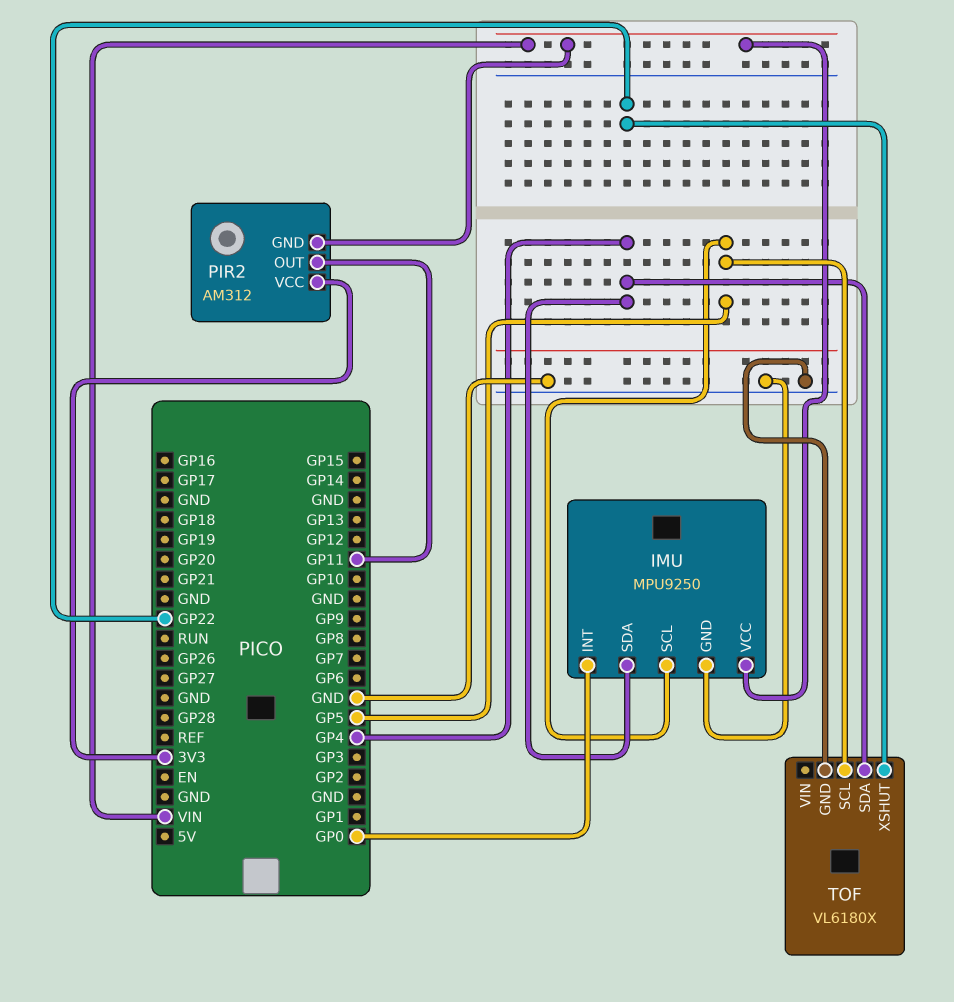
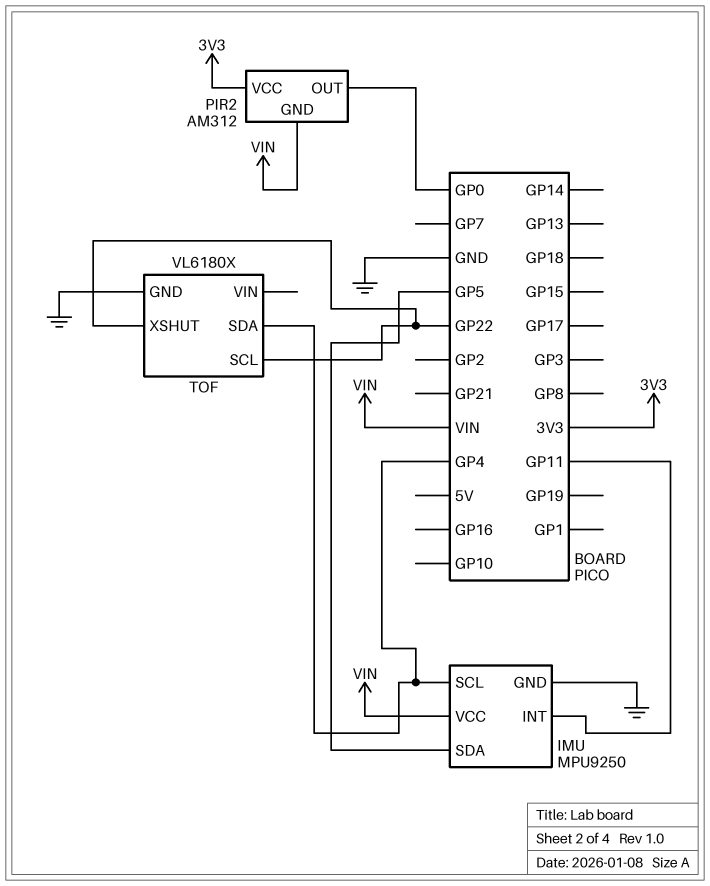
IMU pin INT: GP0 -> GP11
IMU pin SCL: GP5 -> GP4
IMU pin SDA: GP4 -> GP5
PIR2 pin OUT: GP11 -> GP0
TOF pin SCL: GP5 -> GP22

